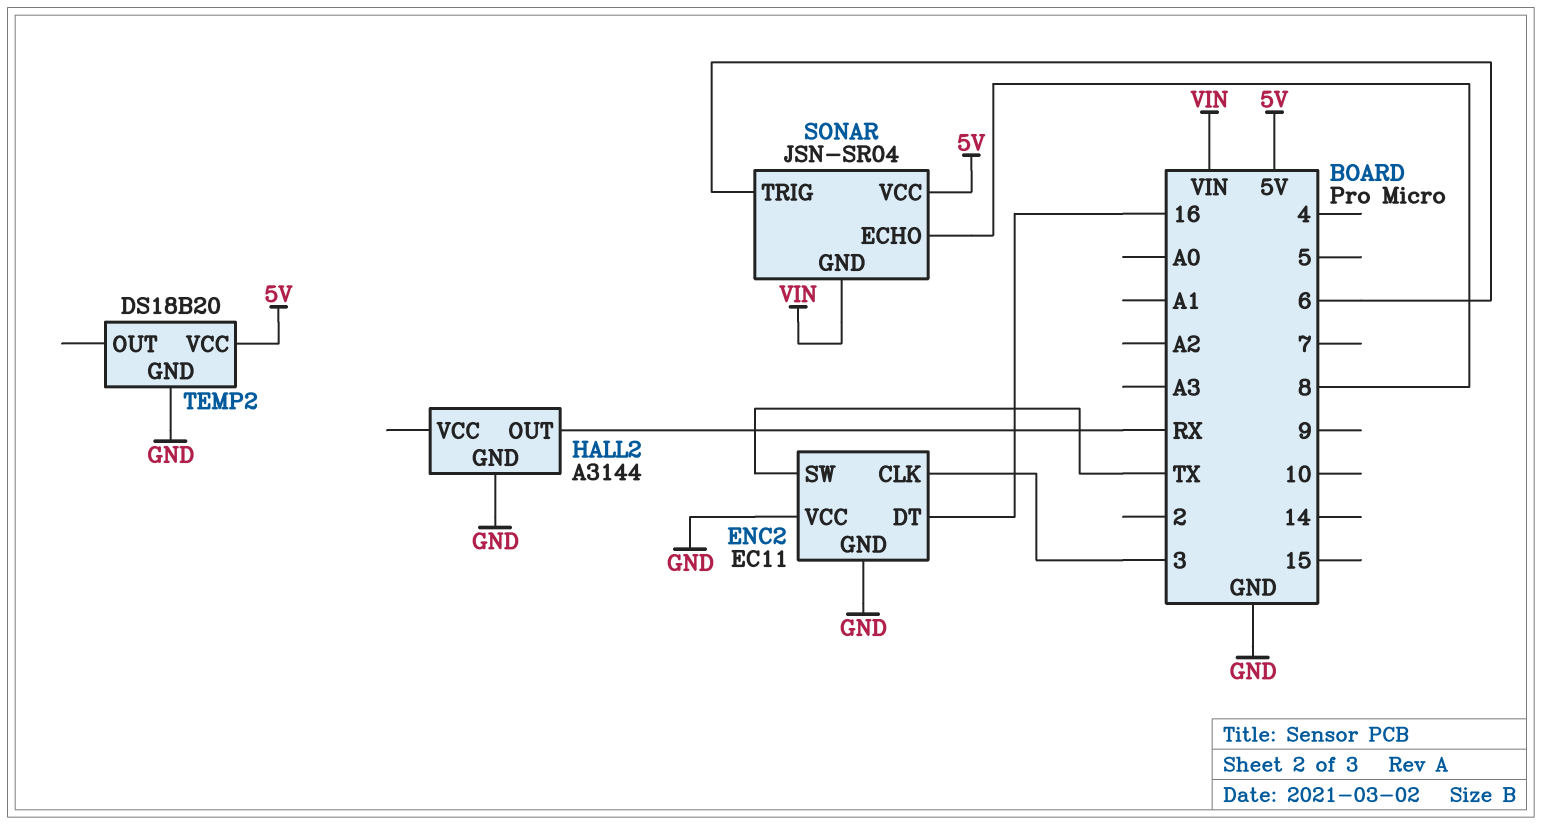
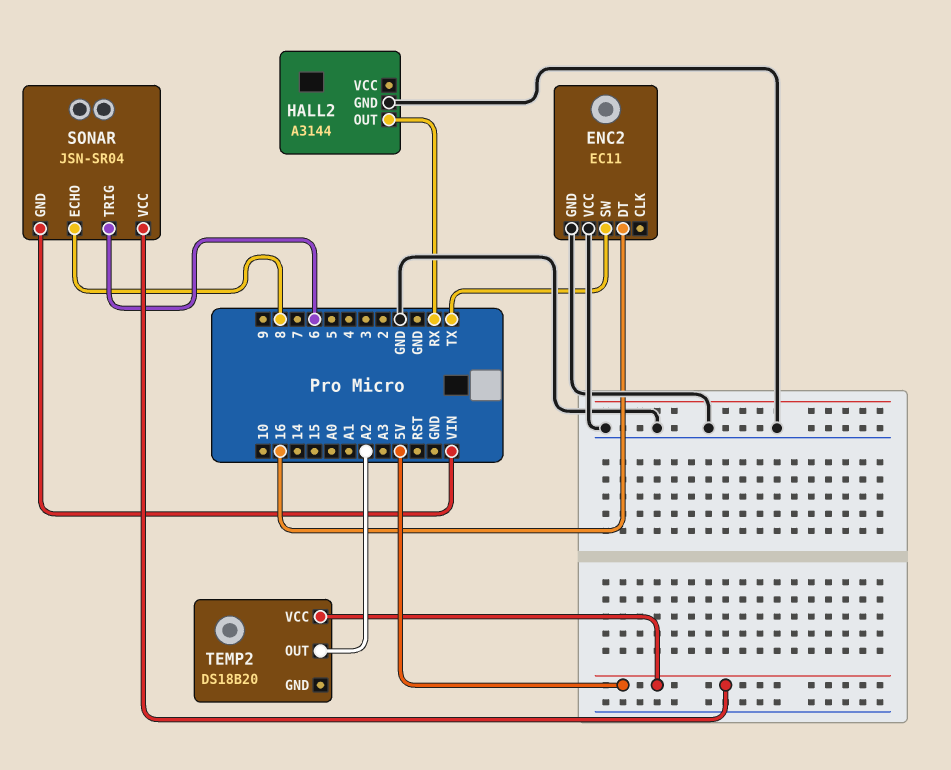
ENC2 pin CLK: 3 -> none
TEMP2 pin GND: GND -> none
TEMP2 pin OUT: none -> A2

